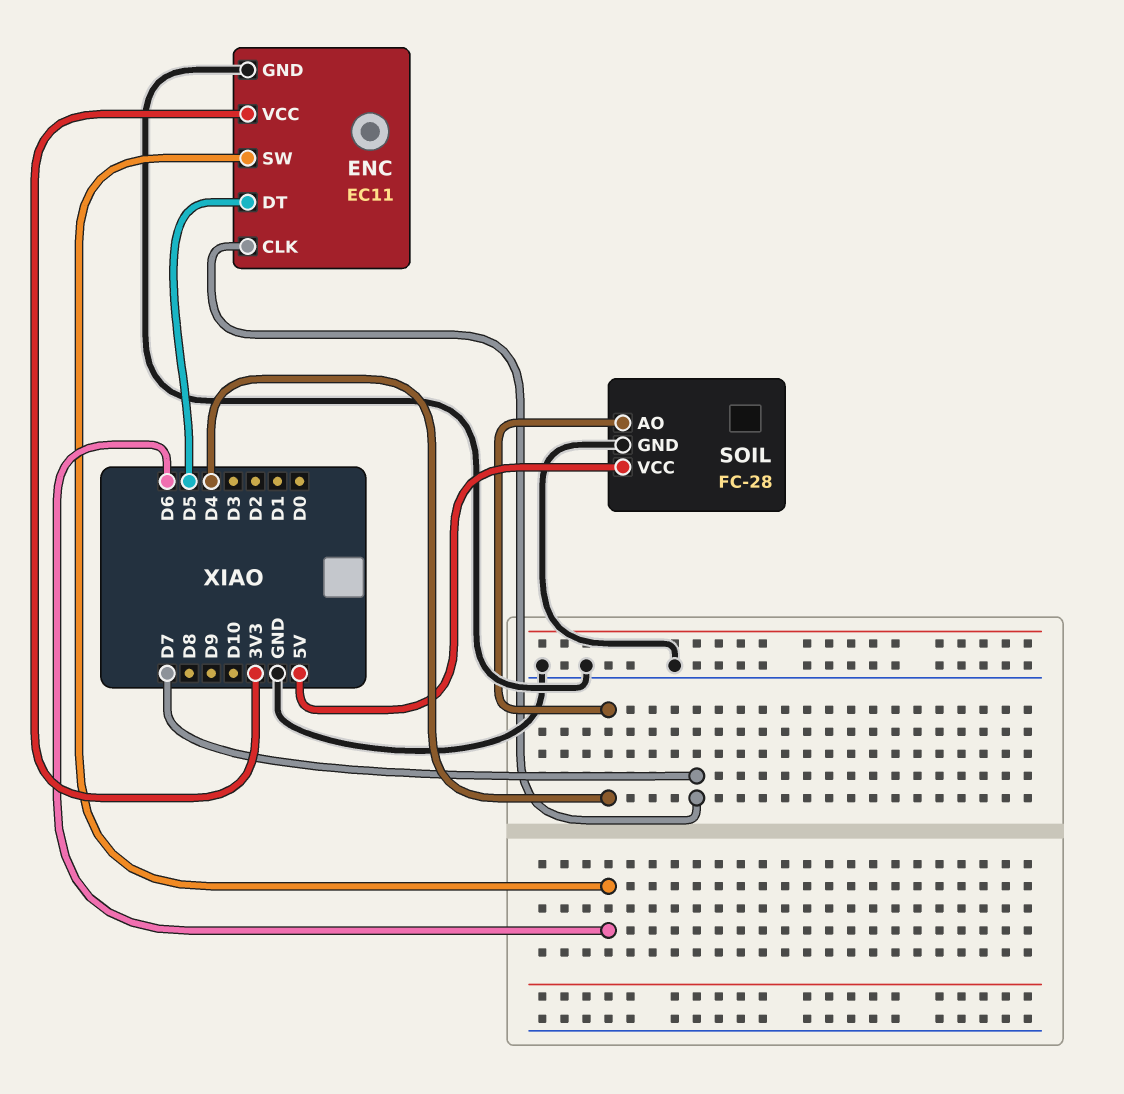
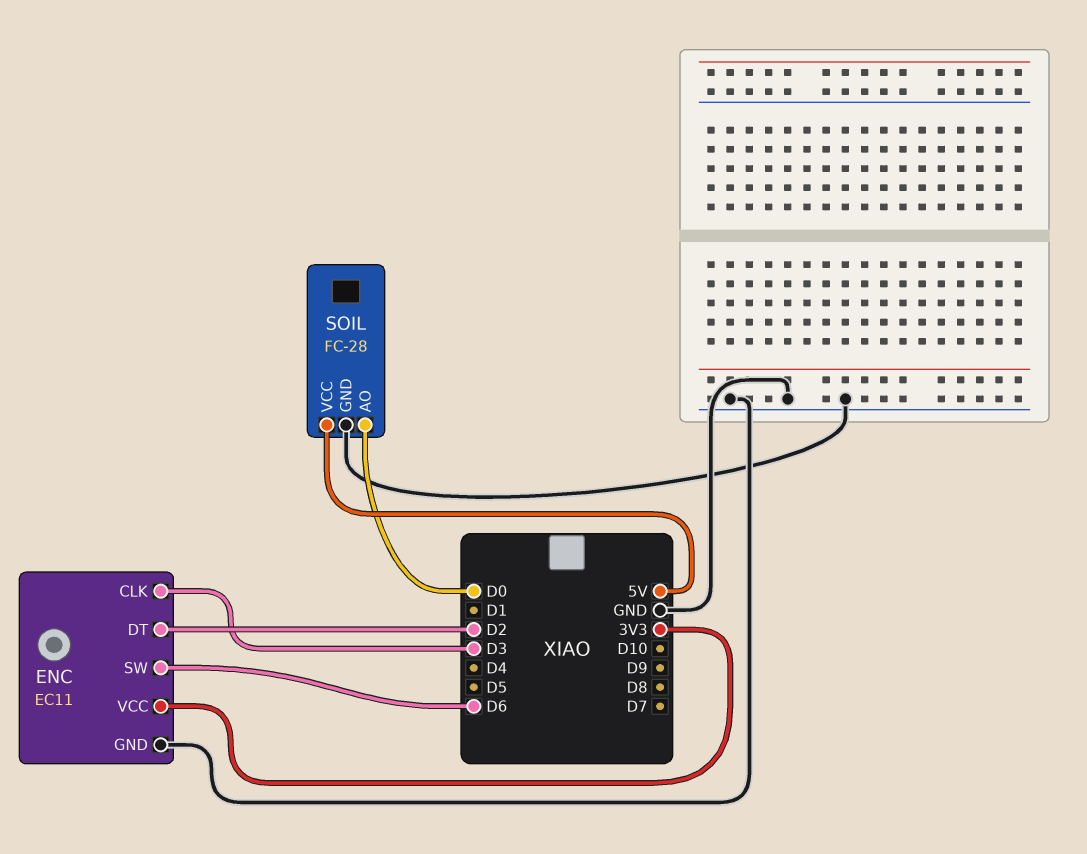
ENC pin CLK: D7 -> D3
ENC pin DT: D5 -> D2
SOIL pin AO: D4 -> D0

